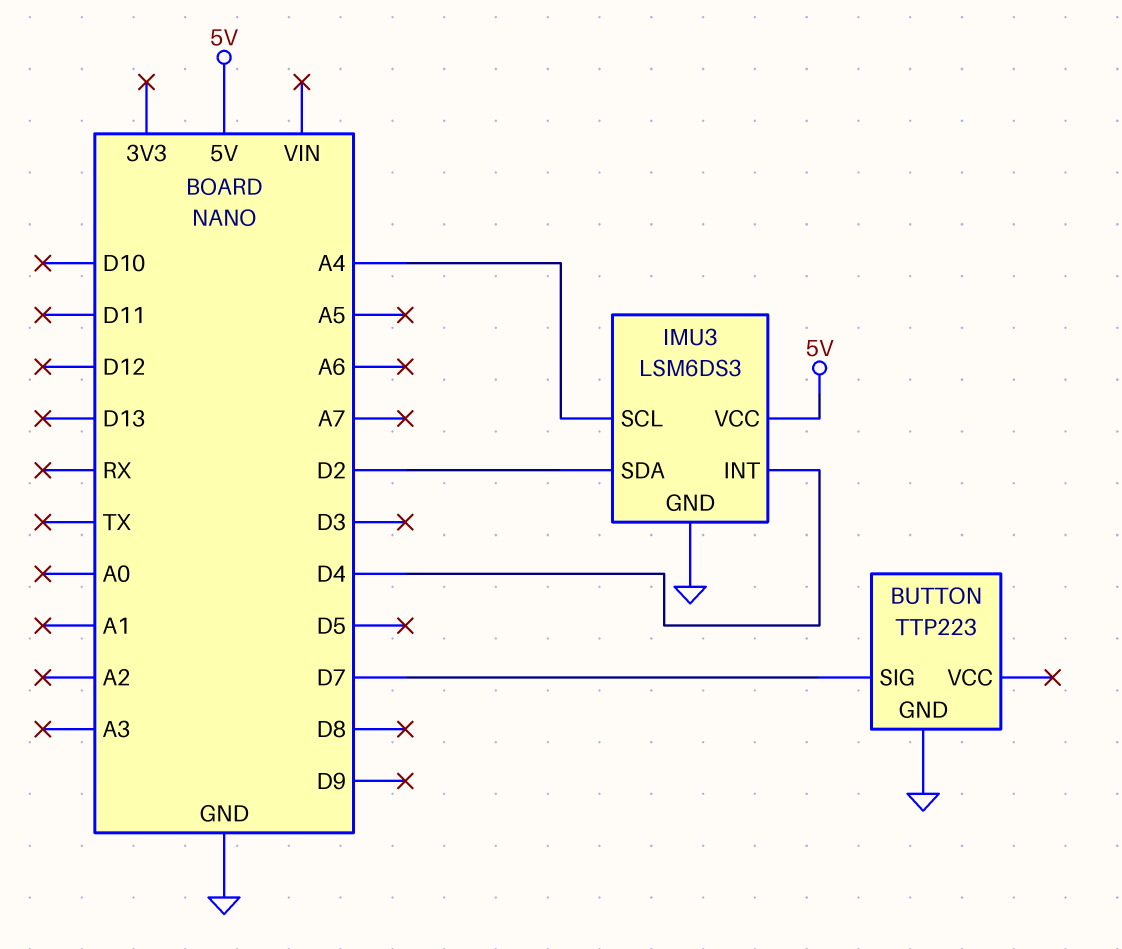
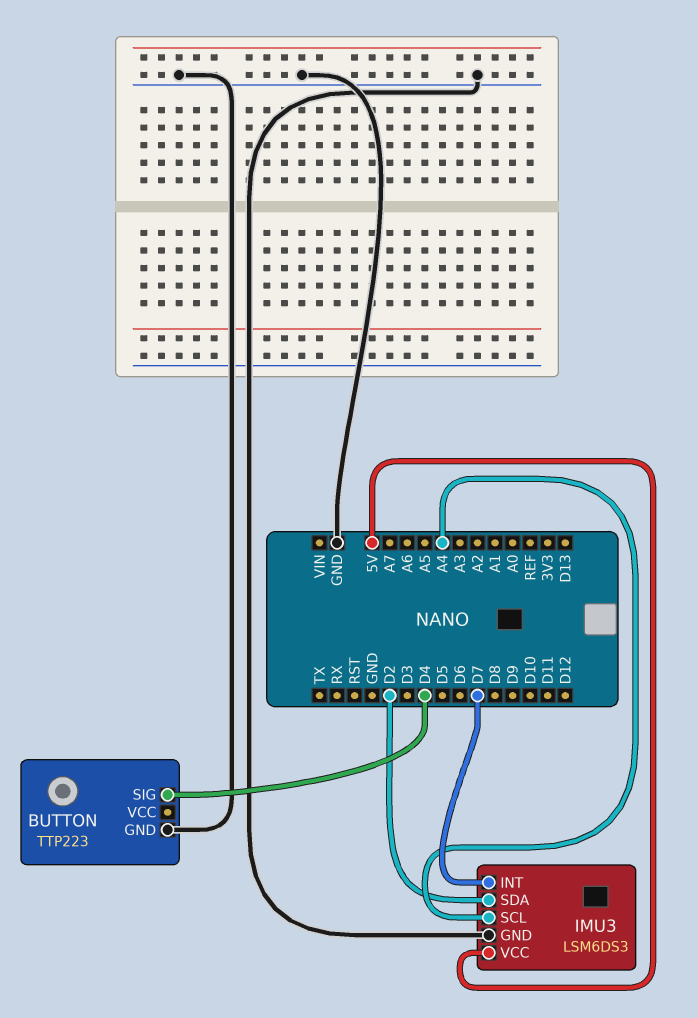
BUTTON pin SIG: D7 -> D4
IMU3 pin INT: D4 -> D7

